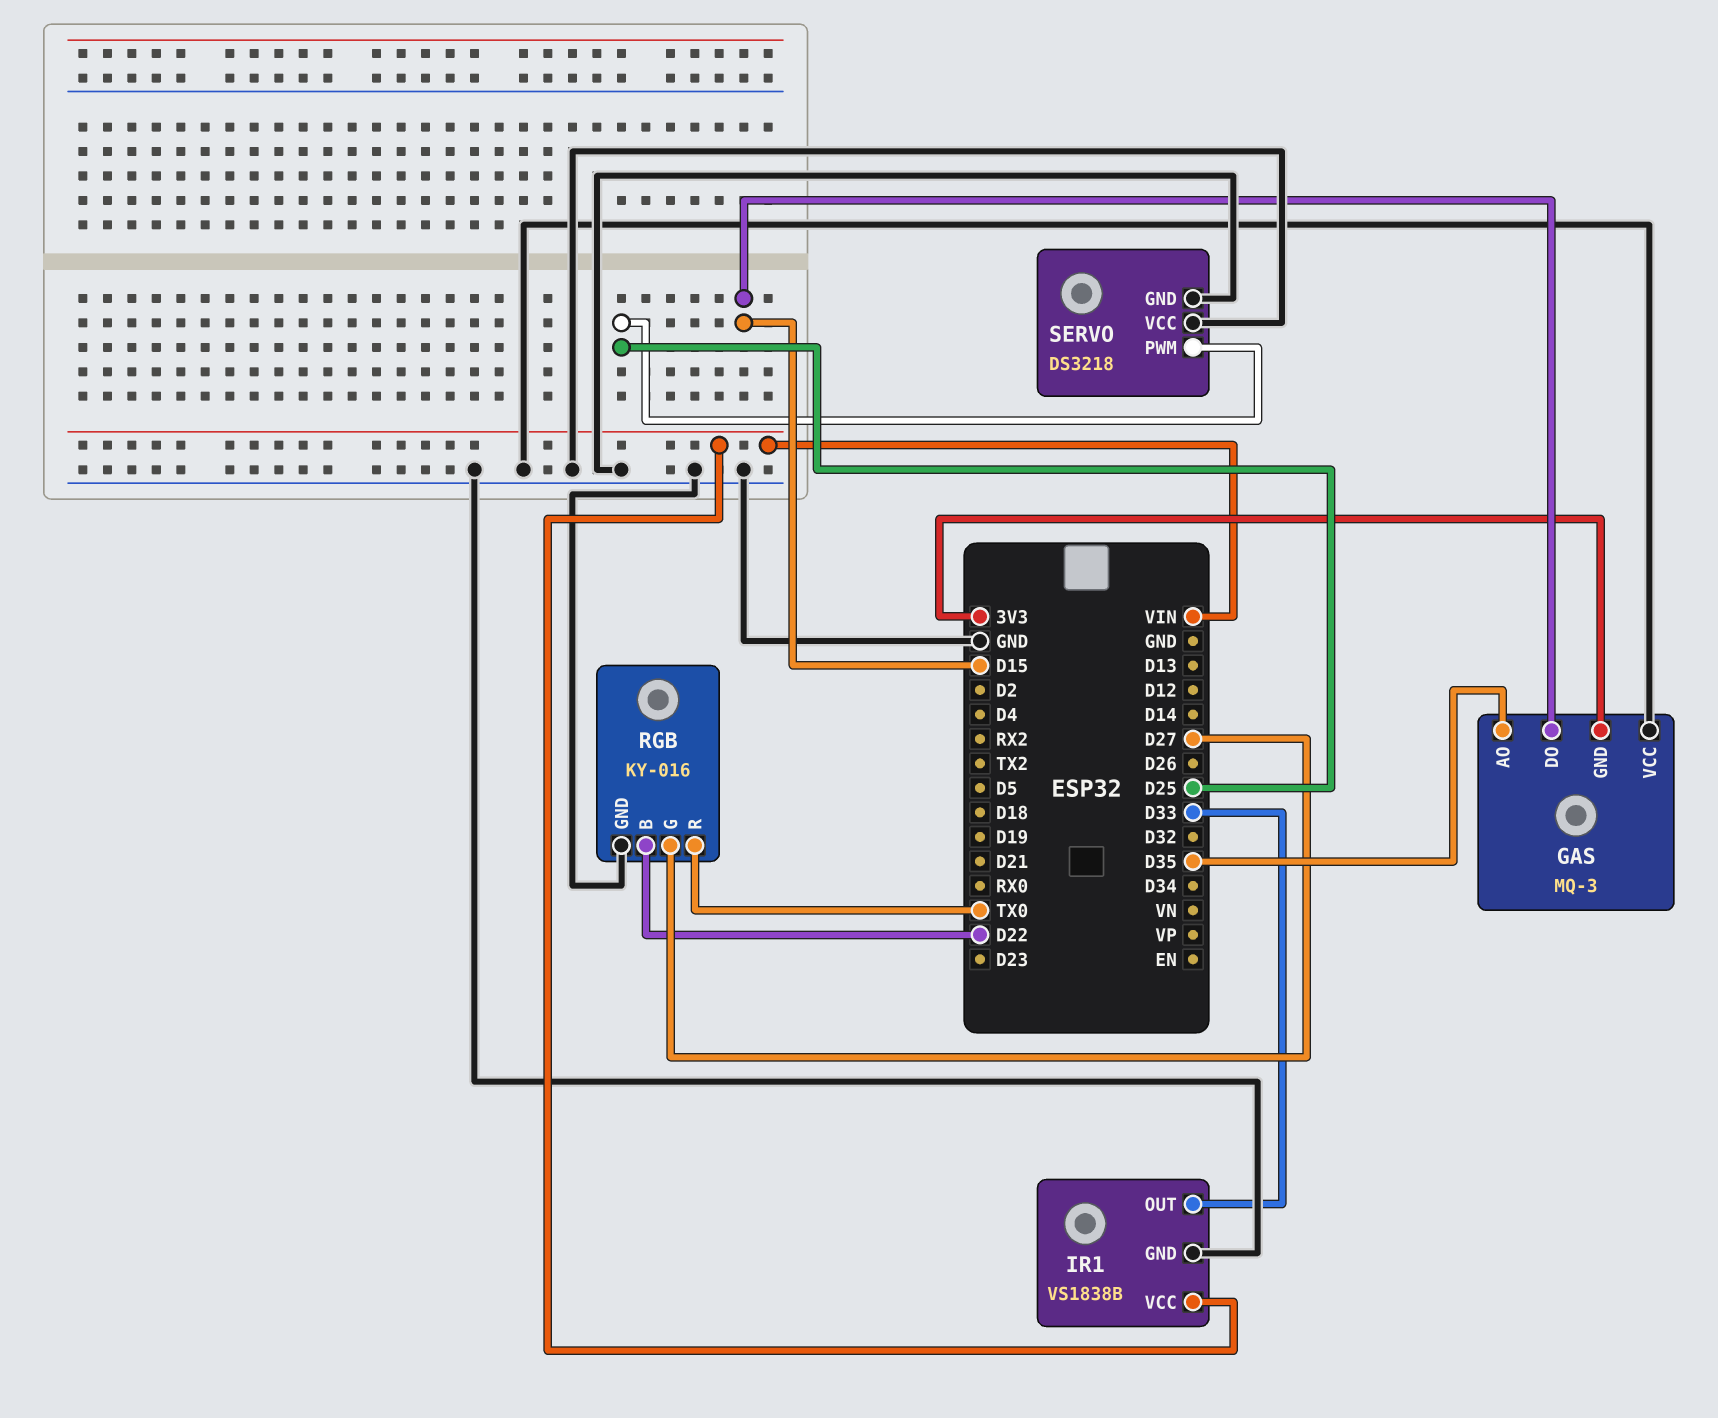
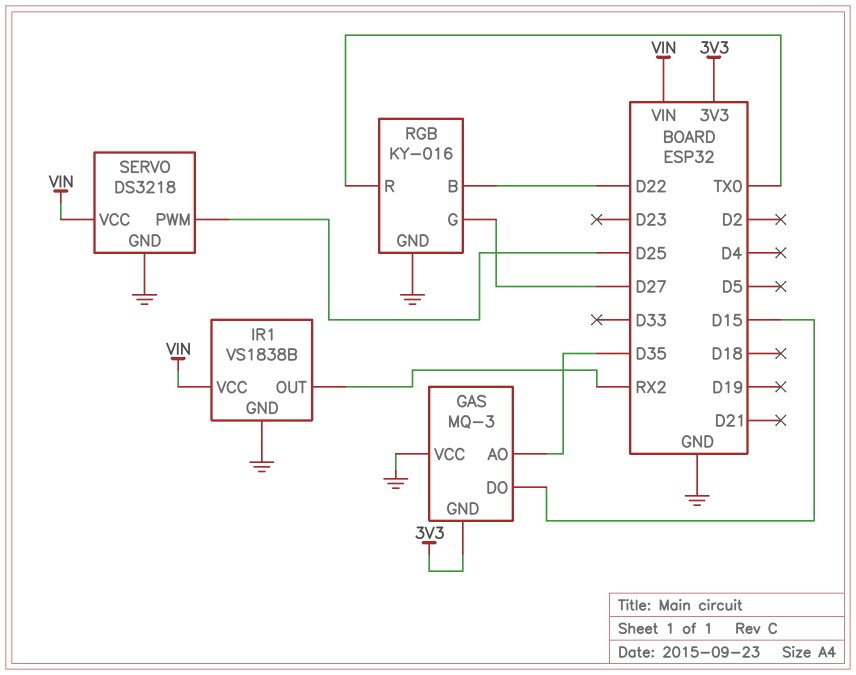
IR1 pin OUT: D33 -> RX2
SERVO pin VCC: GND -> VIN

